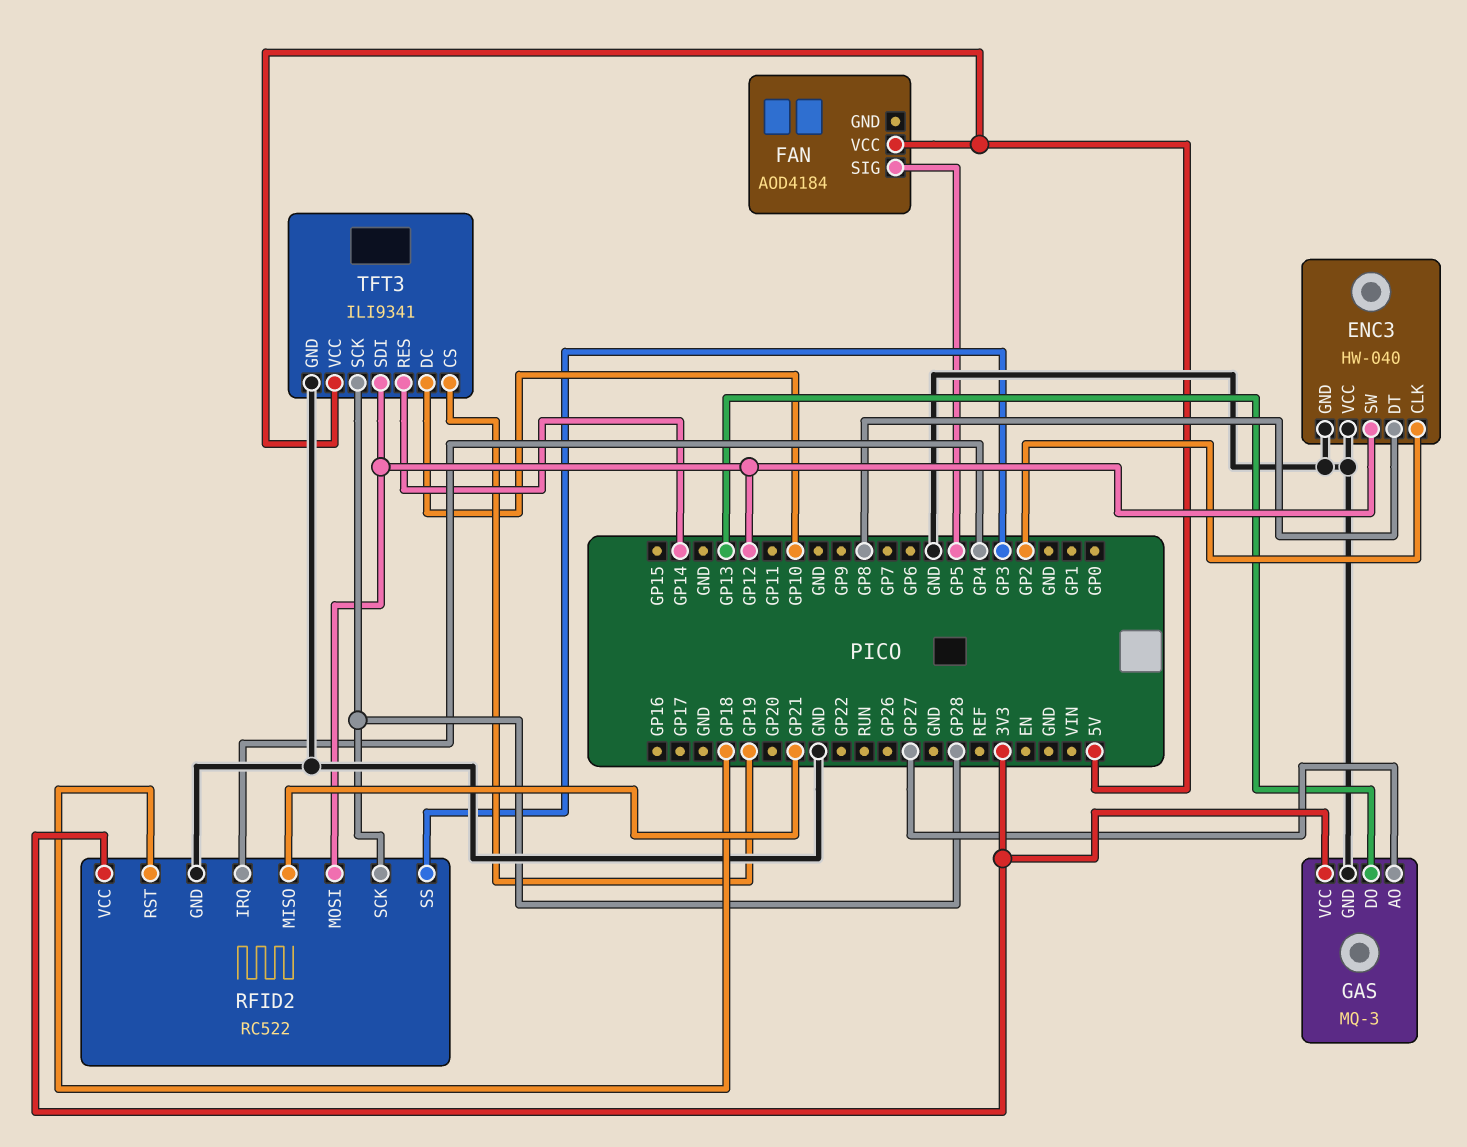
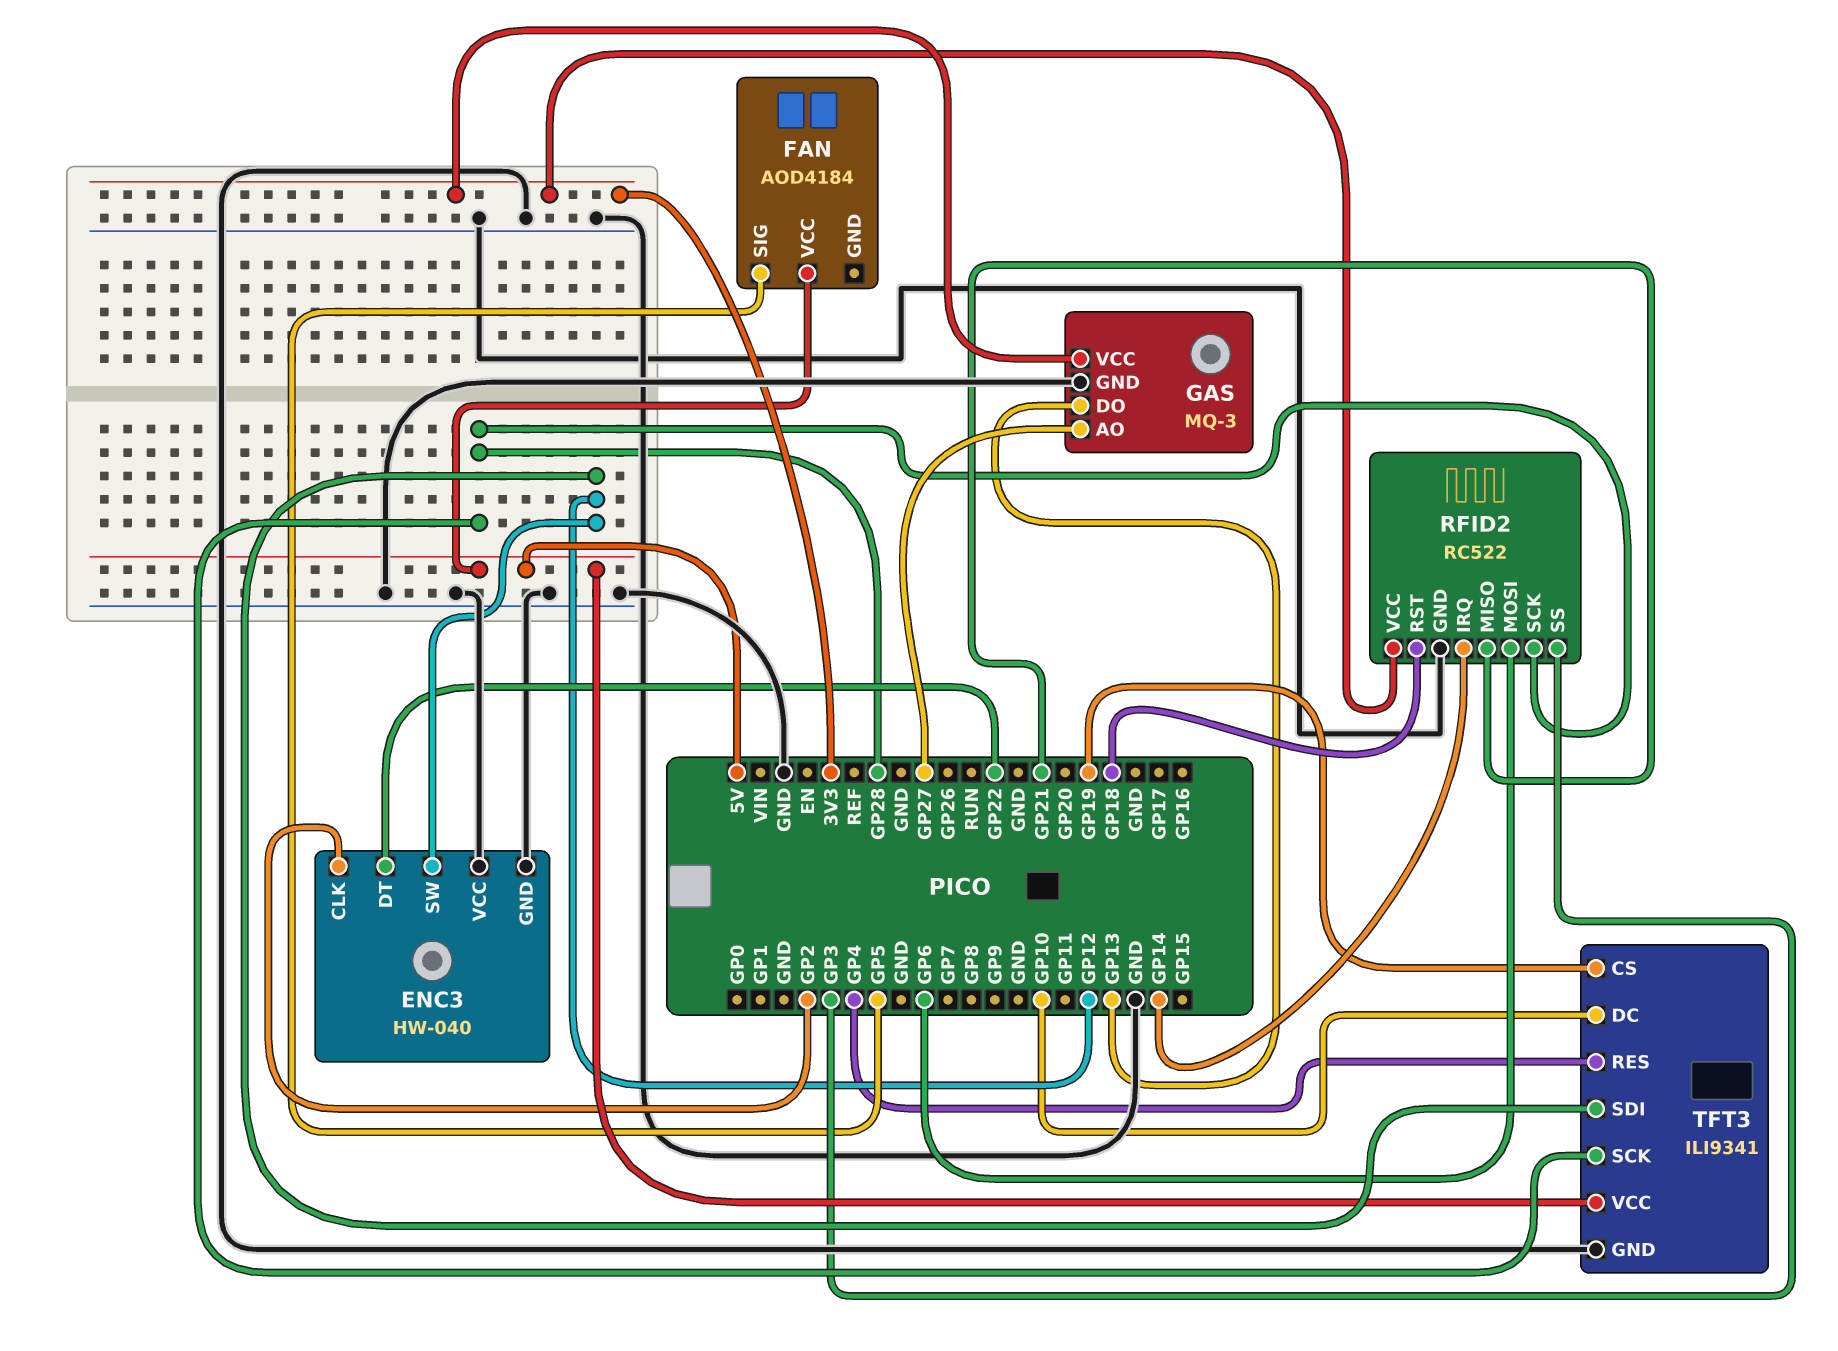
ENC3 pin DT: GP8 -> GP22
RFID2 pin IRQ: GP4 -> GP14
RFID2 pin MOSI: GP12 -> GP6
TFT3 pin RES: GP14 -> GP4

